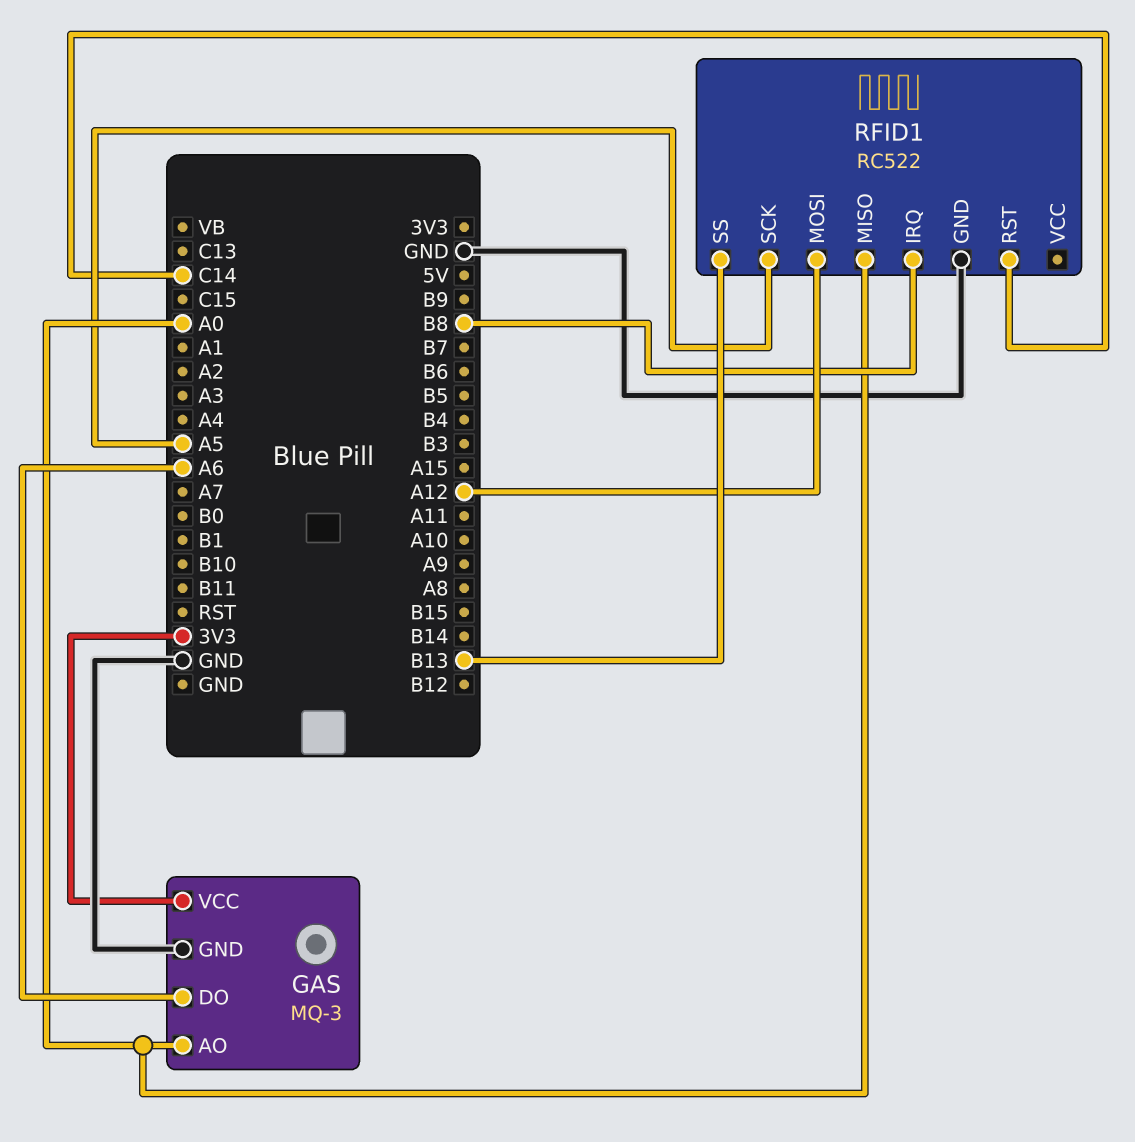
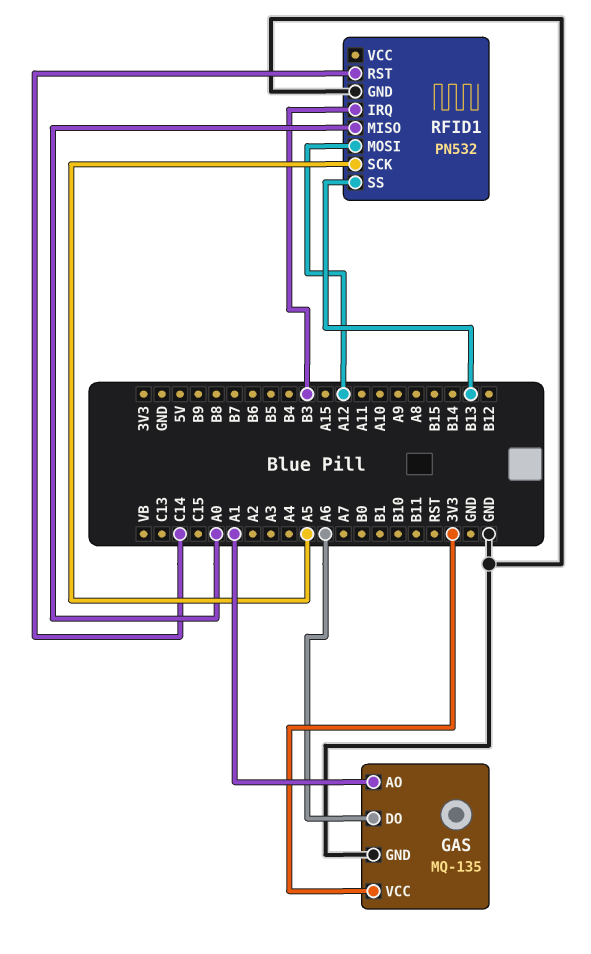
GAS: MQ-3 -> MQ-135
GAS pin AO: A0 -> A1
RFID1: RC522 -> PN532
RFID1 pin IRQ: B8 -> B3

